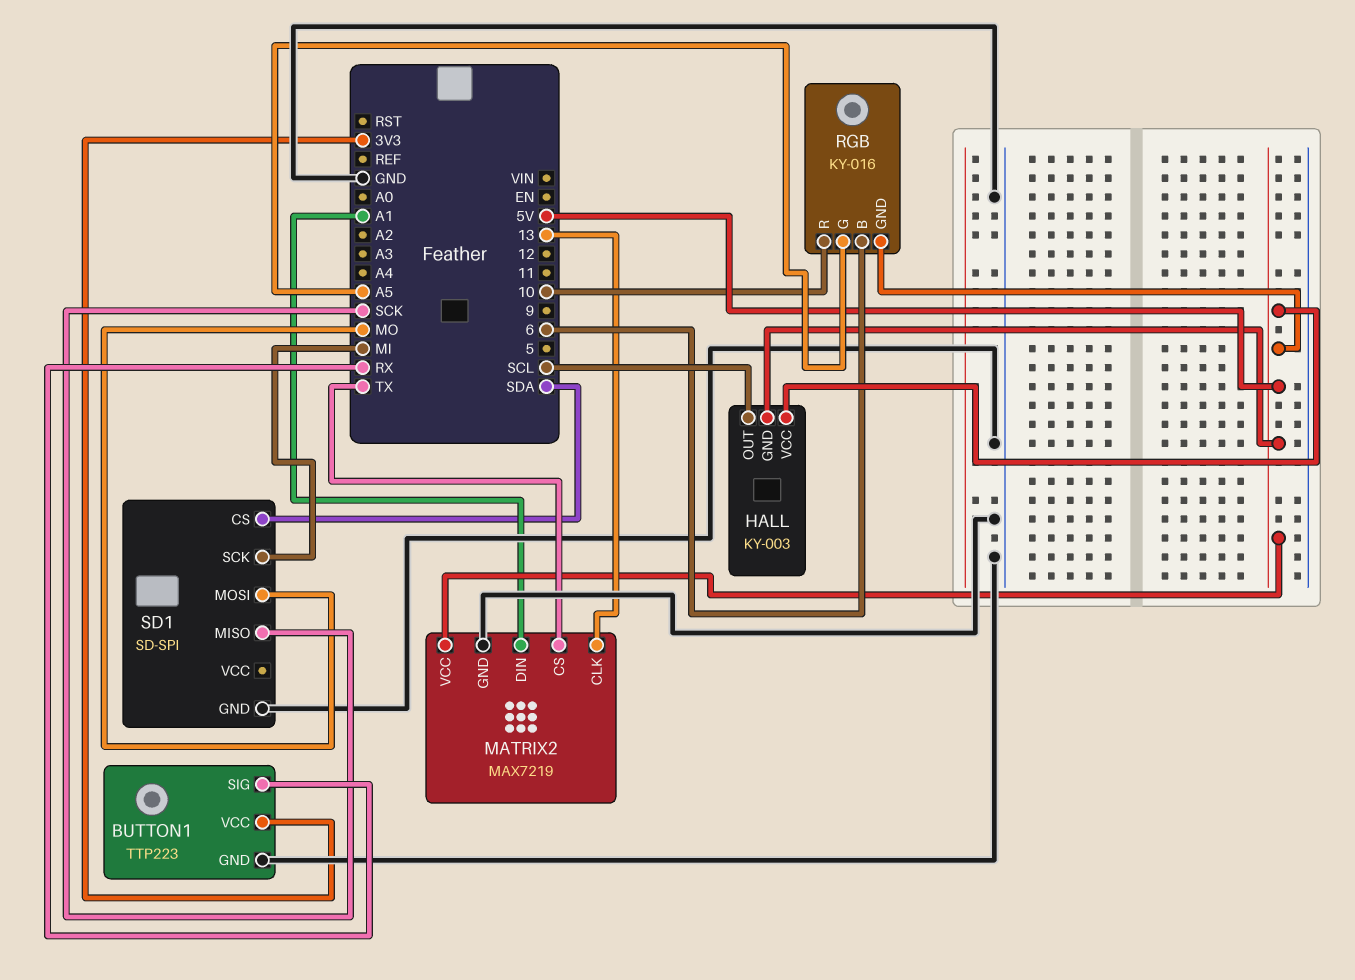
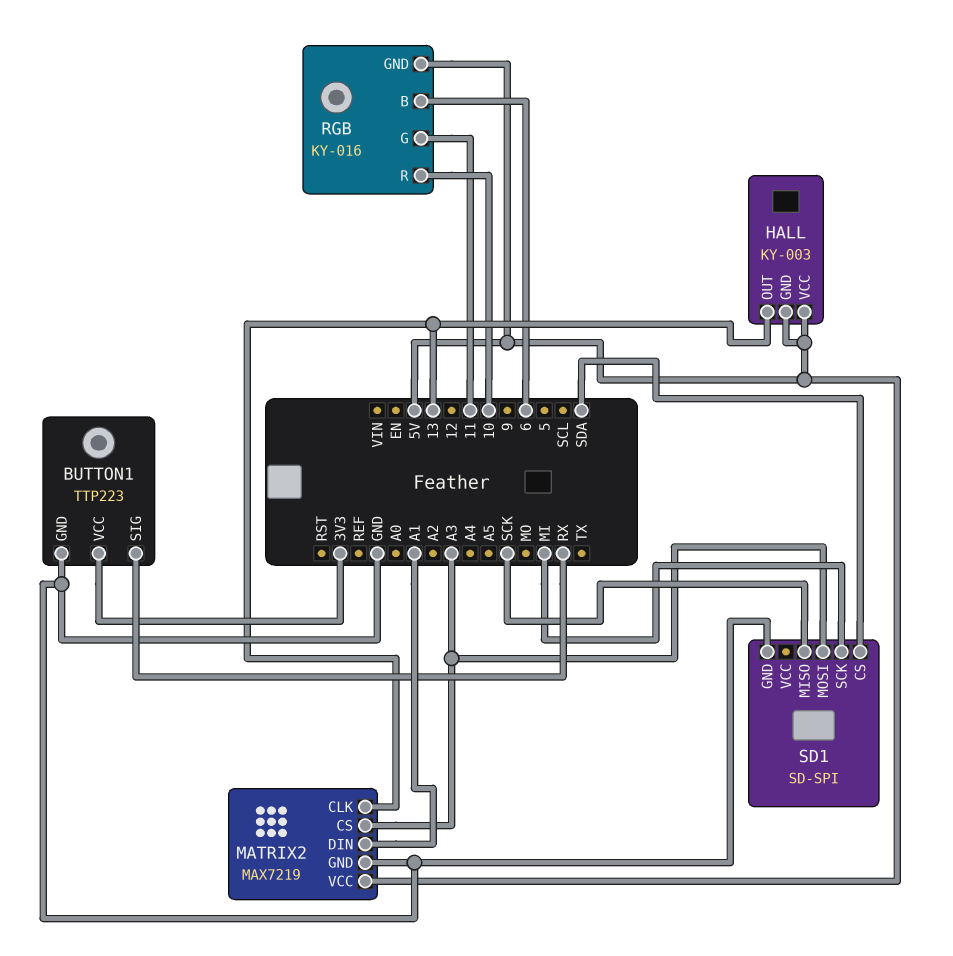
HALL pin OUT: SCL -> 13
MATRIX2 pin CS: TX -> A3
RGB pin G: A5 -> 11
SD1 pin MOSI: MO -> A3

